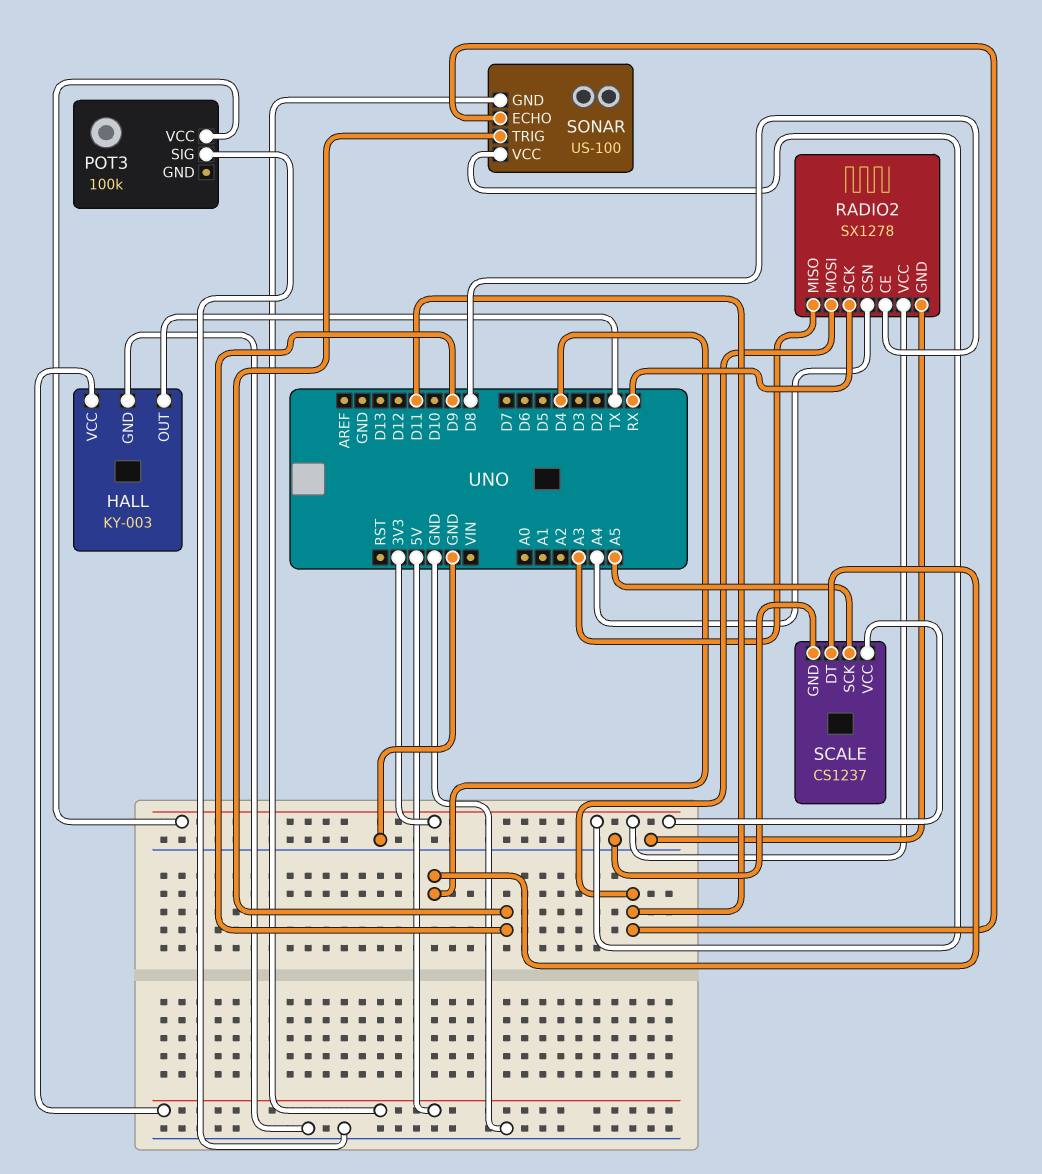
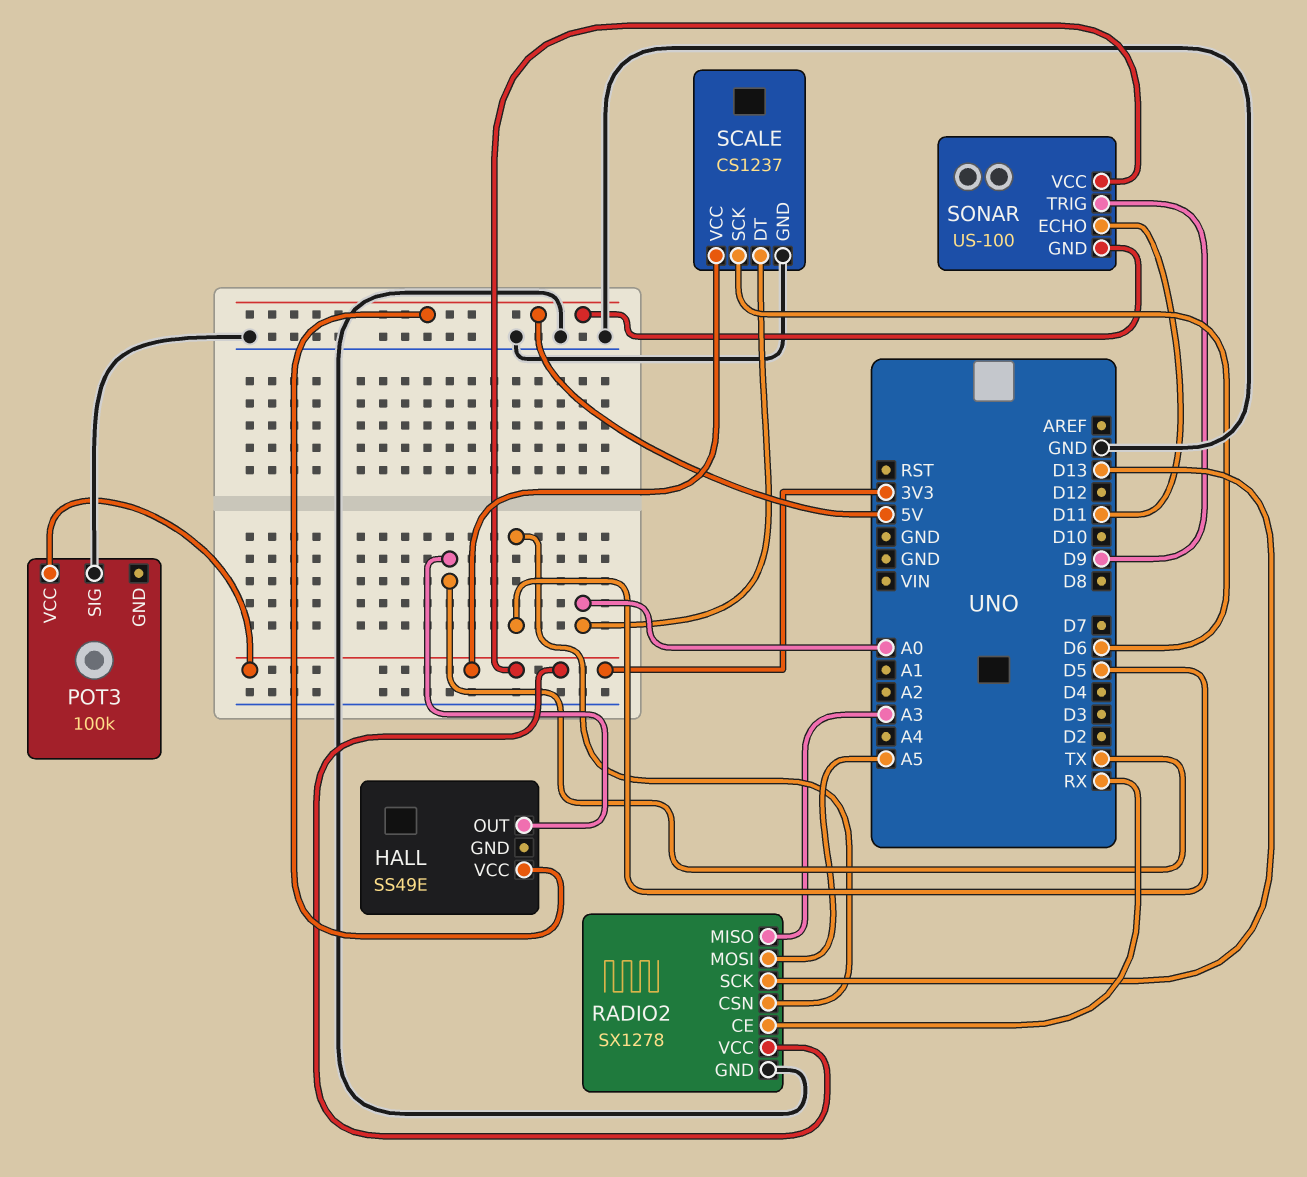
HALL: KY-003 -> SS49E
HALL pin GND: GND -> none
RADIO2 pin CE: D8 -> RX
RADIO2 pin CSN: A4 -> D5
RADIO2 pin MOSI: D11 -> A5
RADIO2 pin SCK: RX -> D13
SCALE pin DT: D4 -> A0
SCALE pin SCK: A5 -> D6

